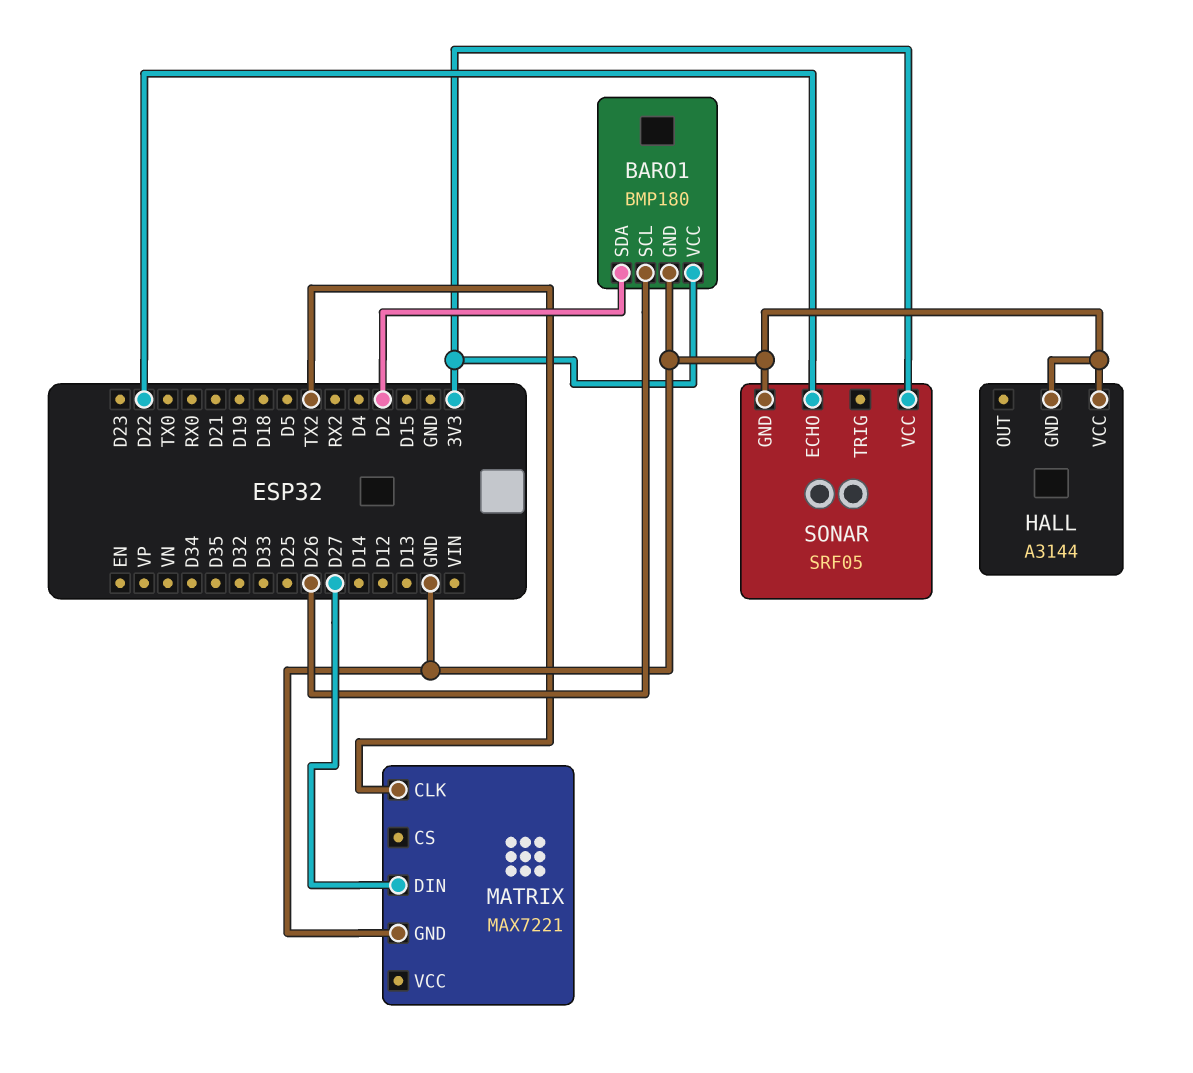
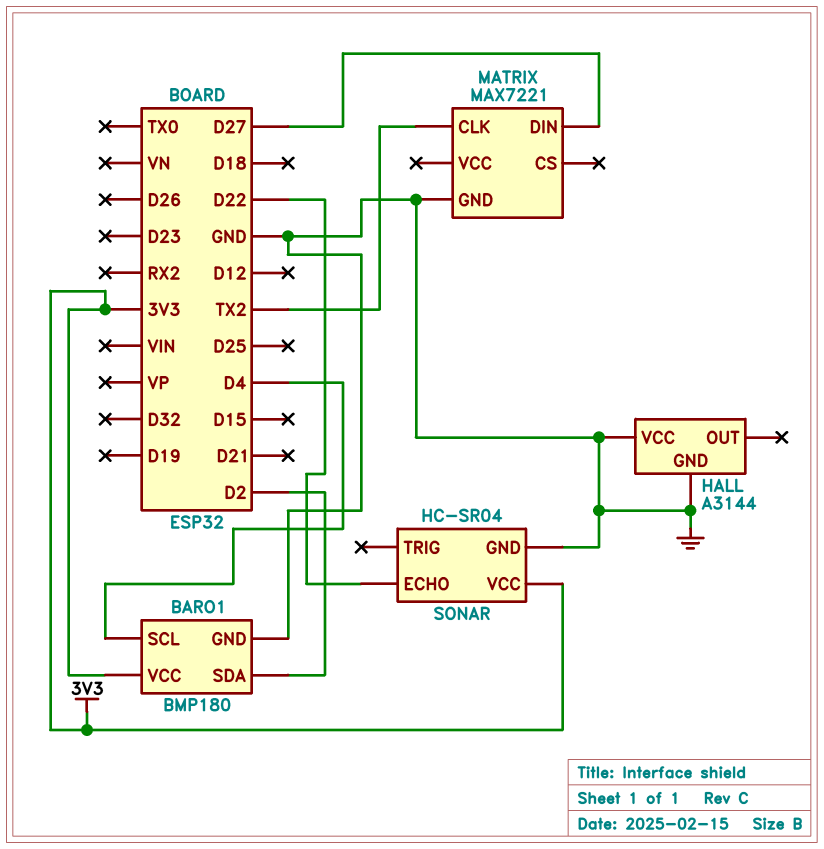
BARO1 pin SCL: D26 -> D4
SONAR: SRF05 -> HC-SR04

